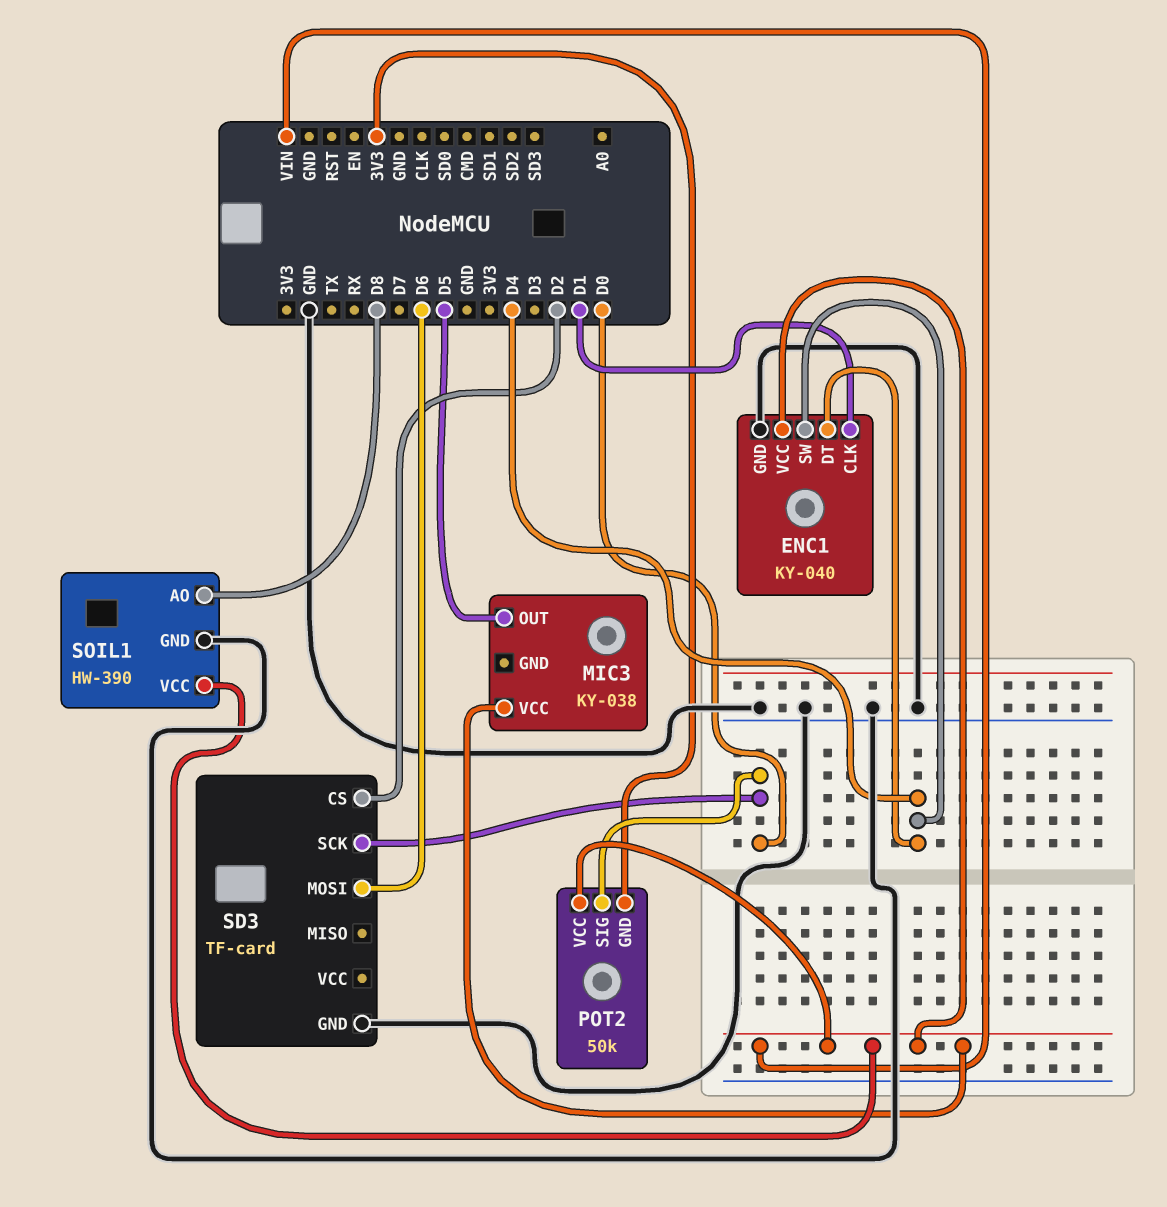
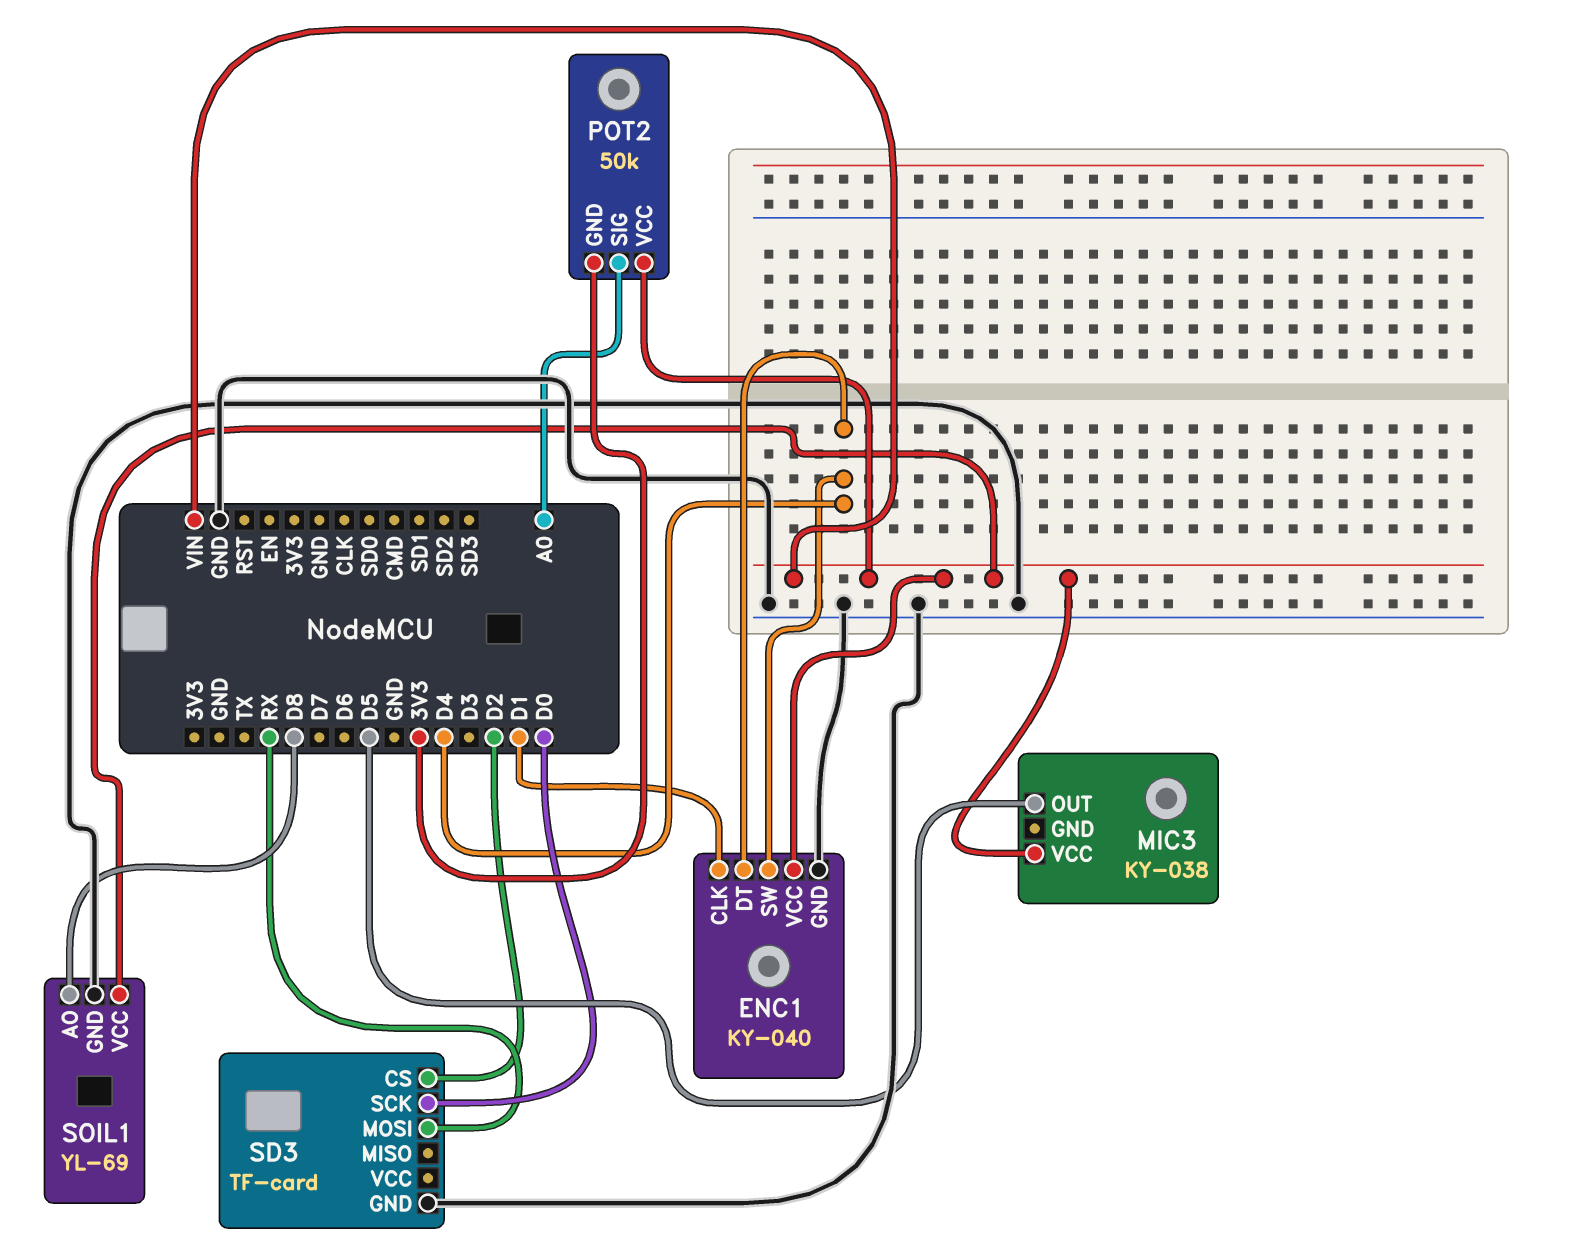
POT2 pin SIG: D0 -> A0
SD3 pin MOSI: D6 -> RX
SOIL1: HW-390 -> YL-69

